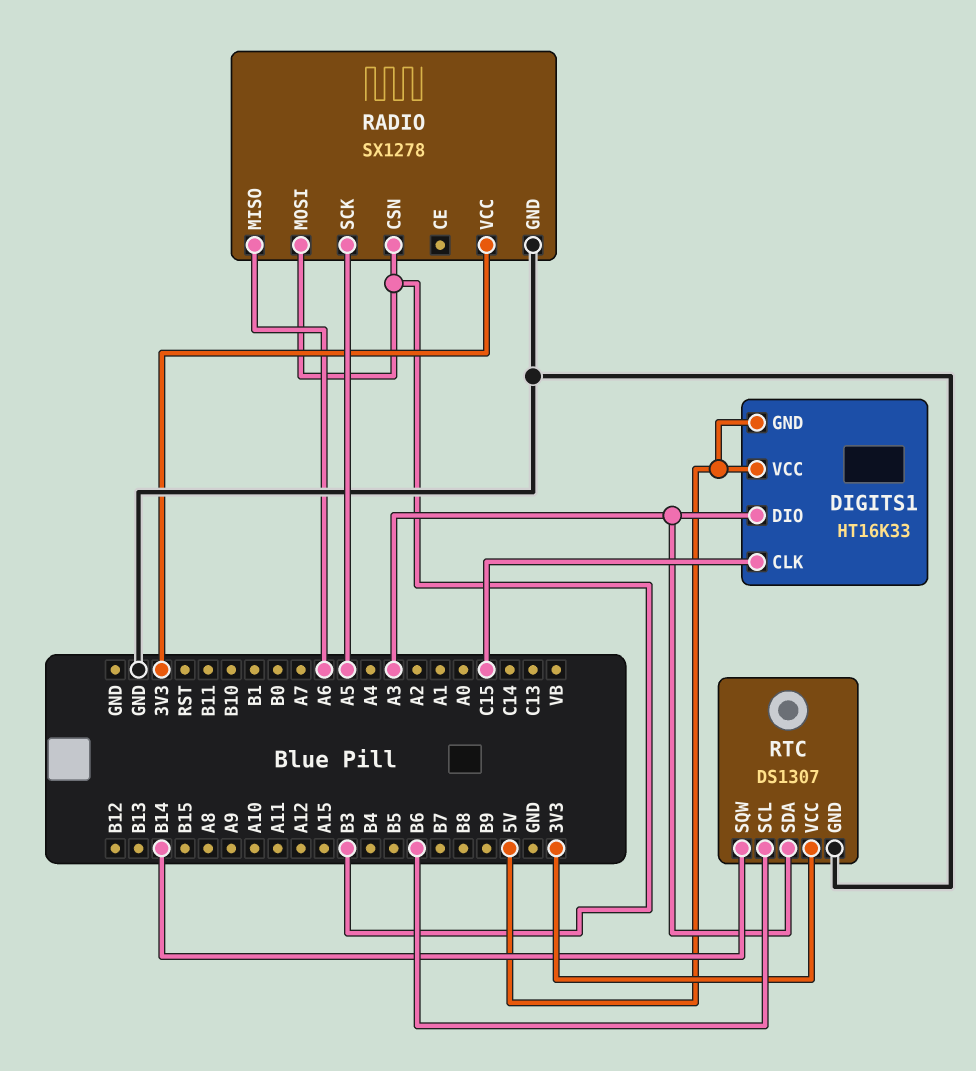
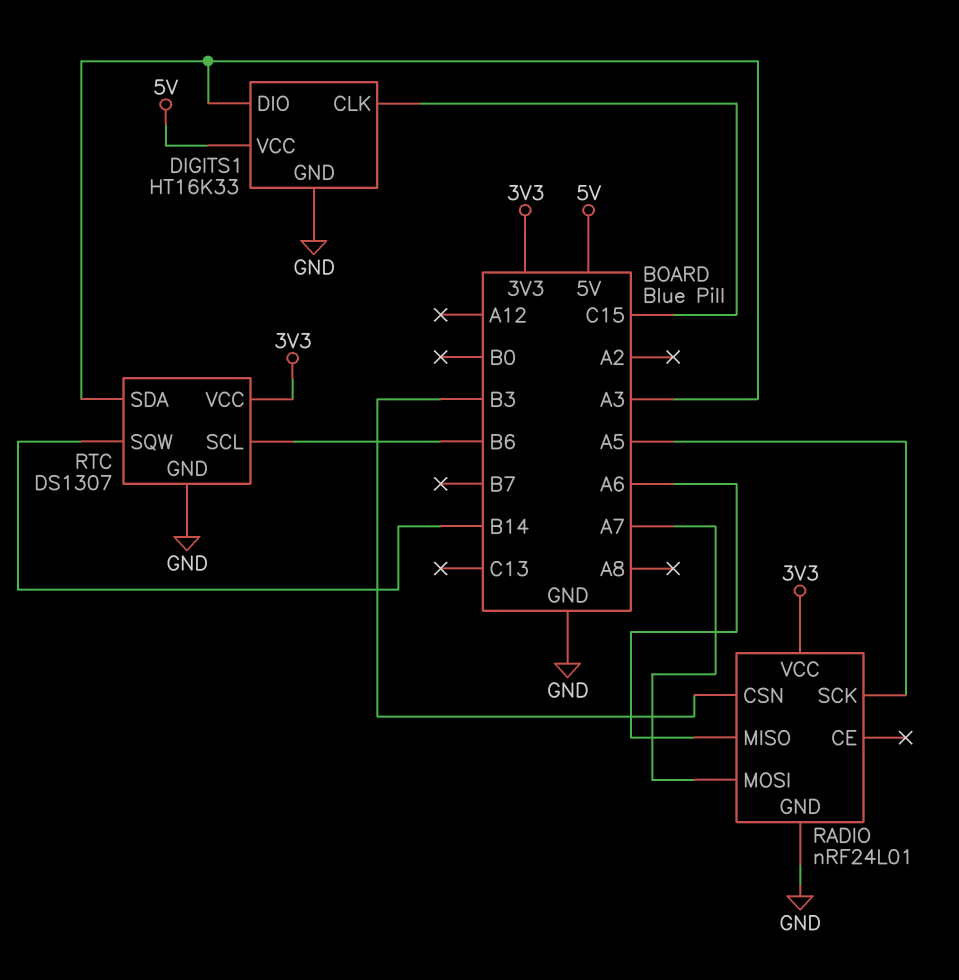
DIGITS1 pin GND: 5V -> GND
RADIO: SX1278 -> nRF24L01
RADIO pin MOSI: B3 -> A7

